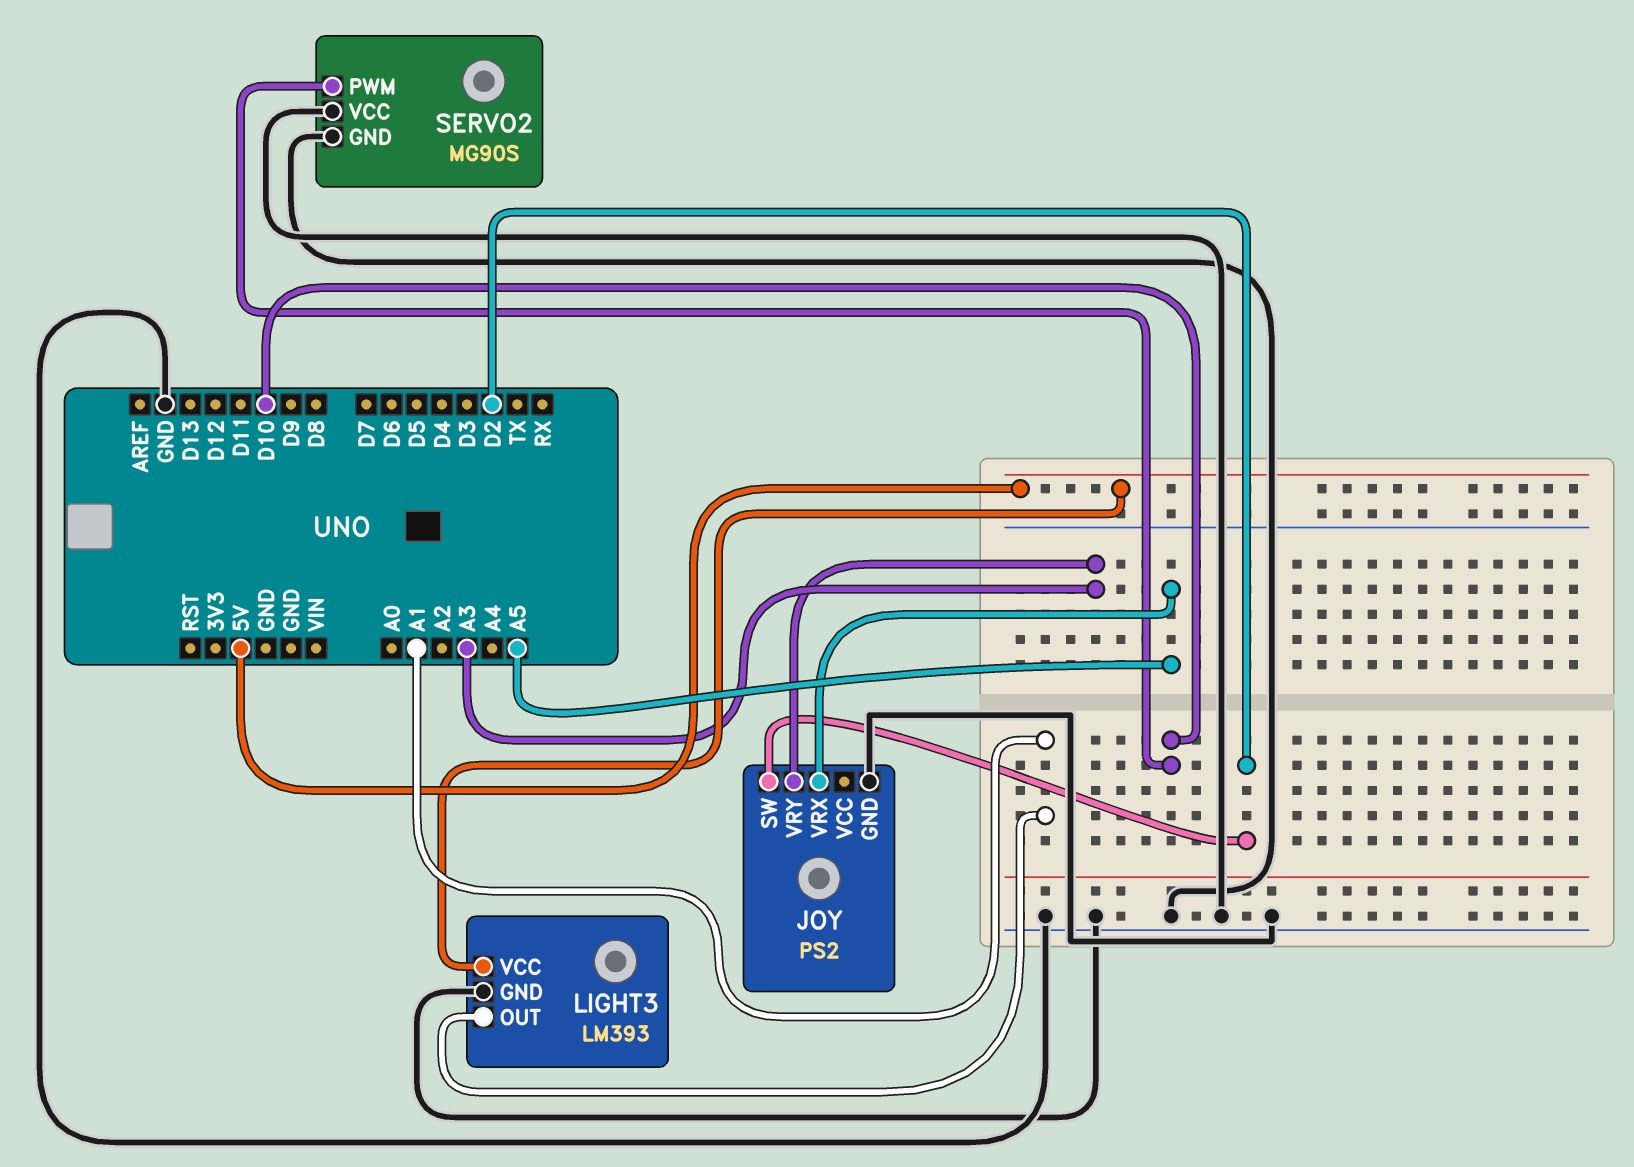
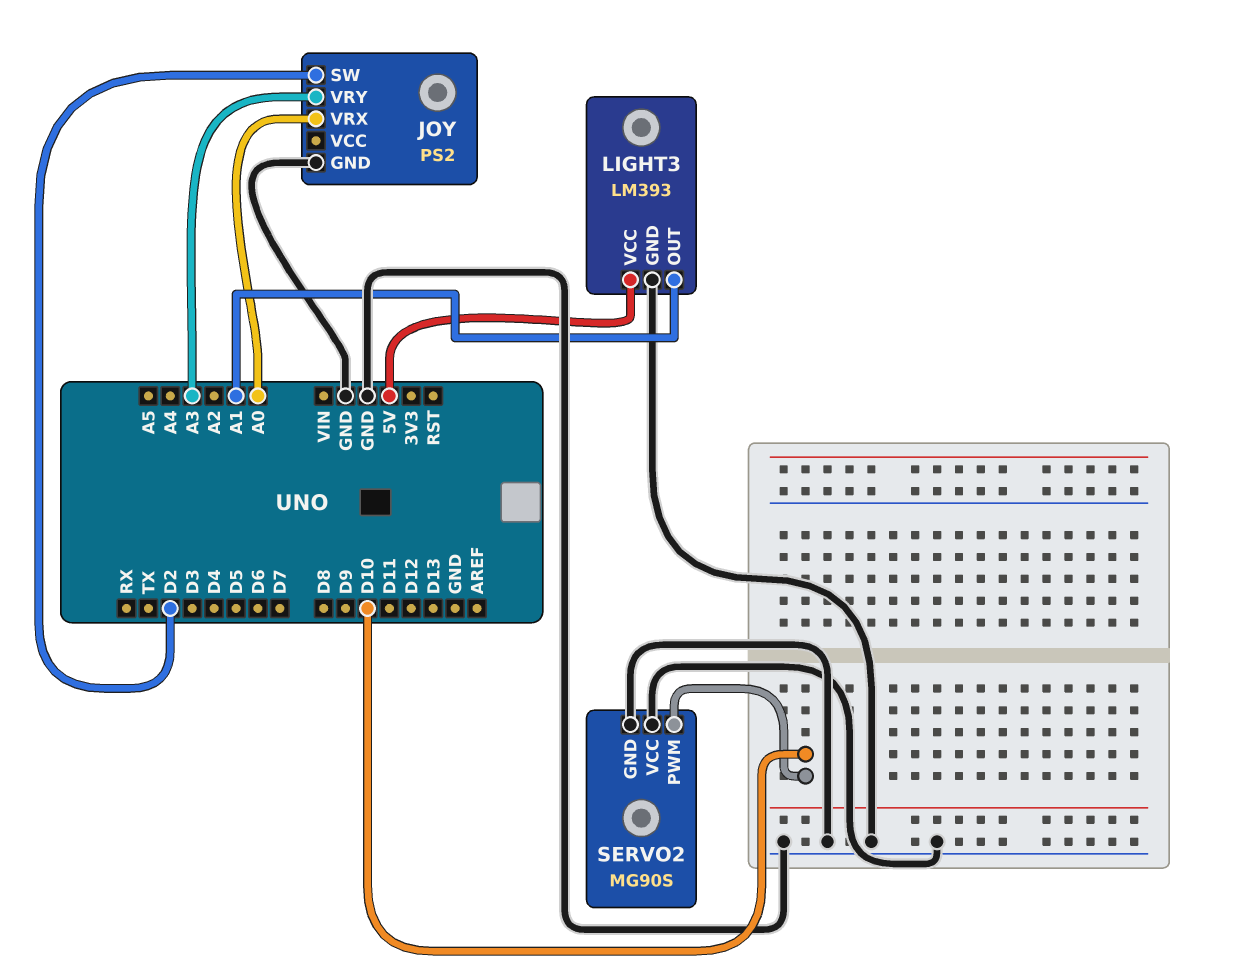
JOY pin VRX: A5 -> A0

